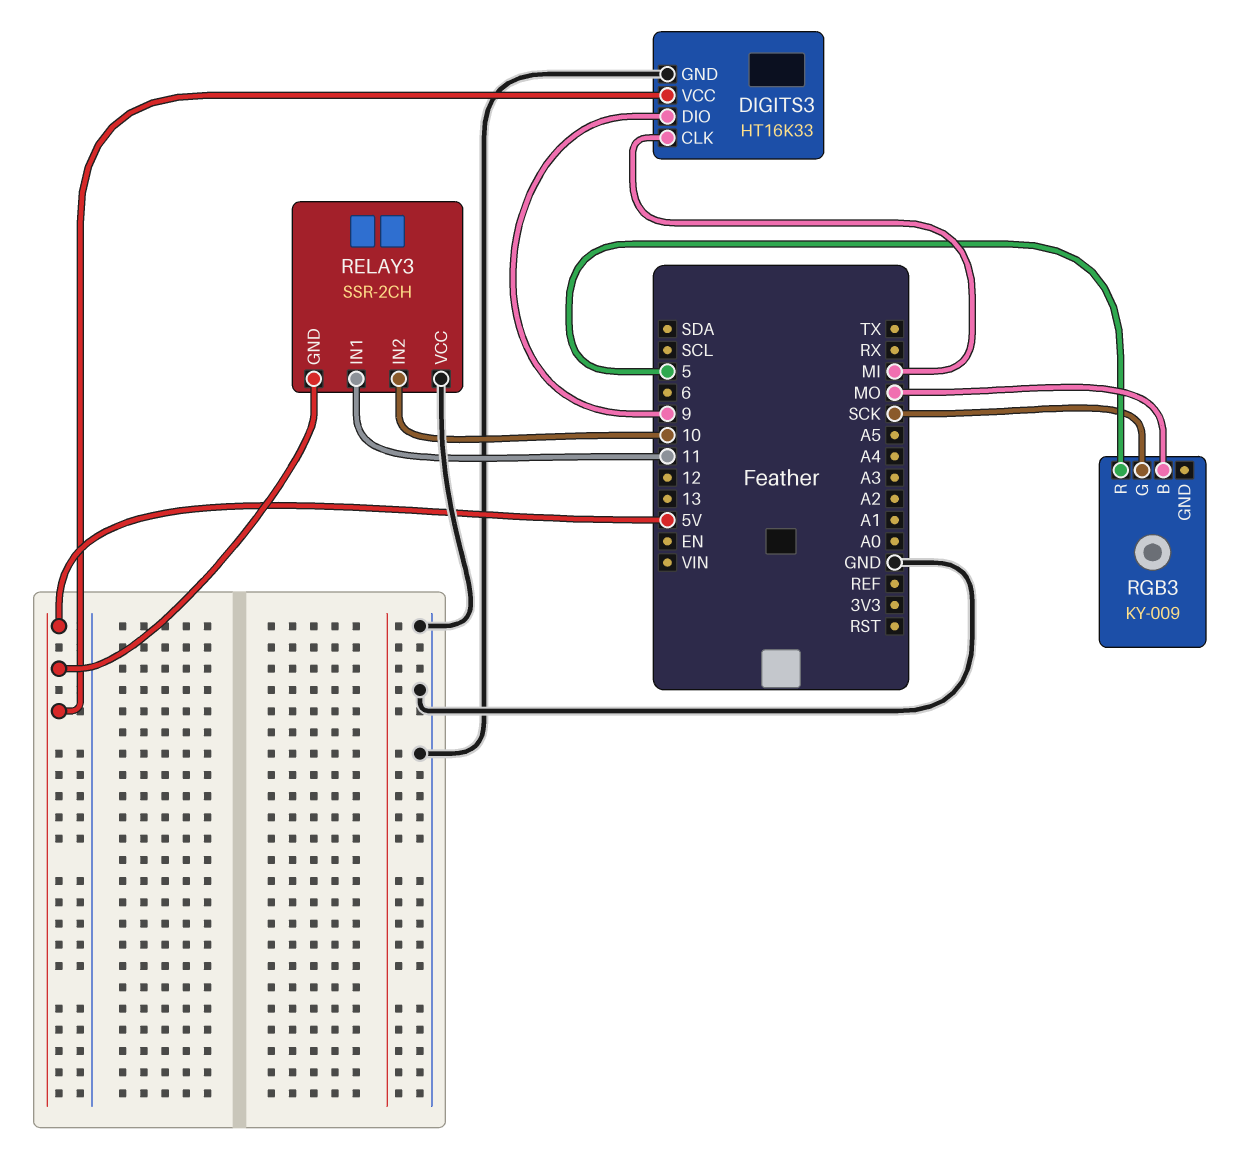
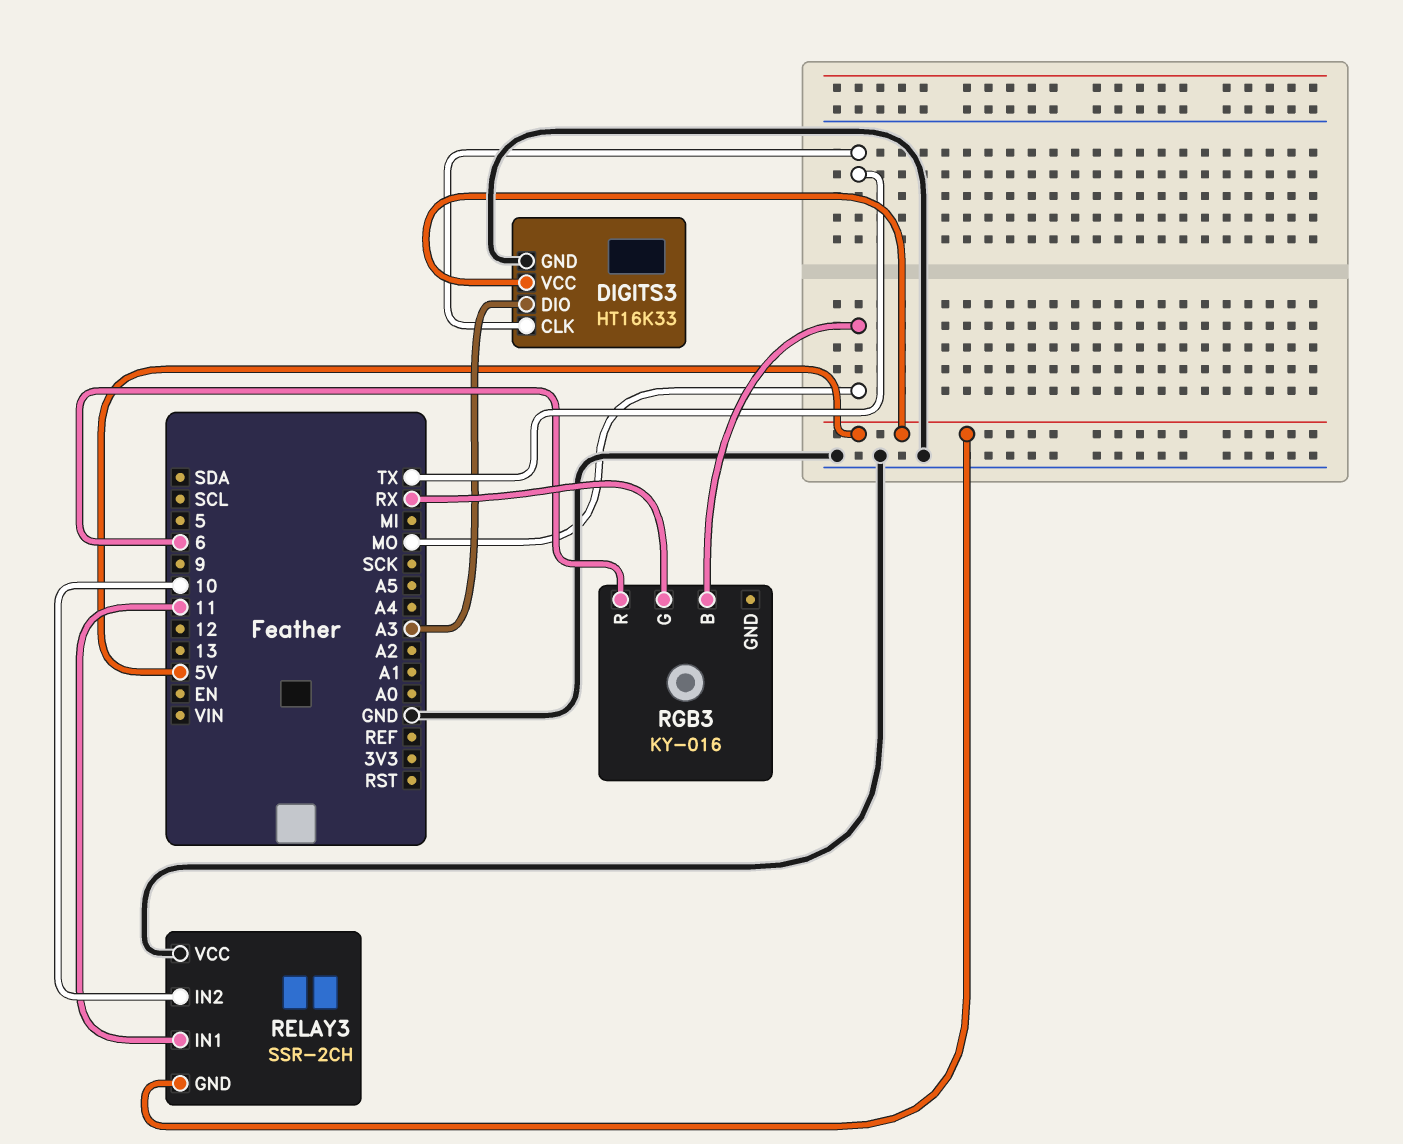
DIGITS3 pin CLK: MI -> TX
DIGITS3 pin DIO: 9 -> A3
RGB3: KY-009 -> KY-016
RGB3 pin G: SCK -> RX
RGB3 pin R: 5 -> 6

